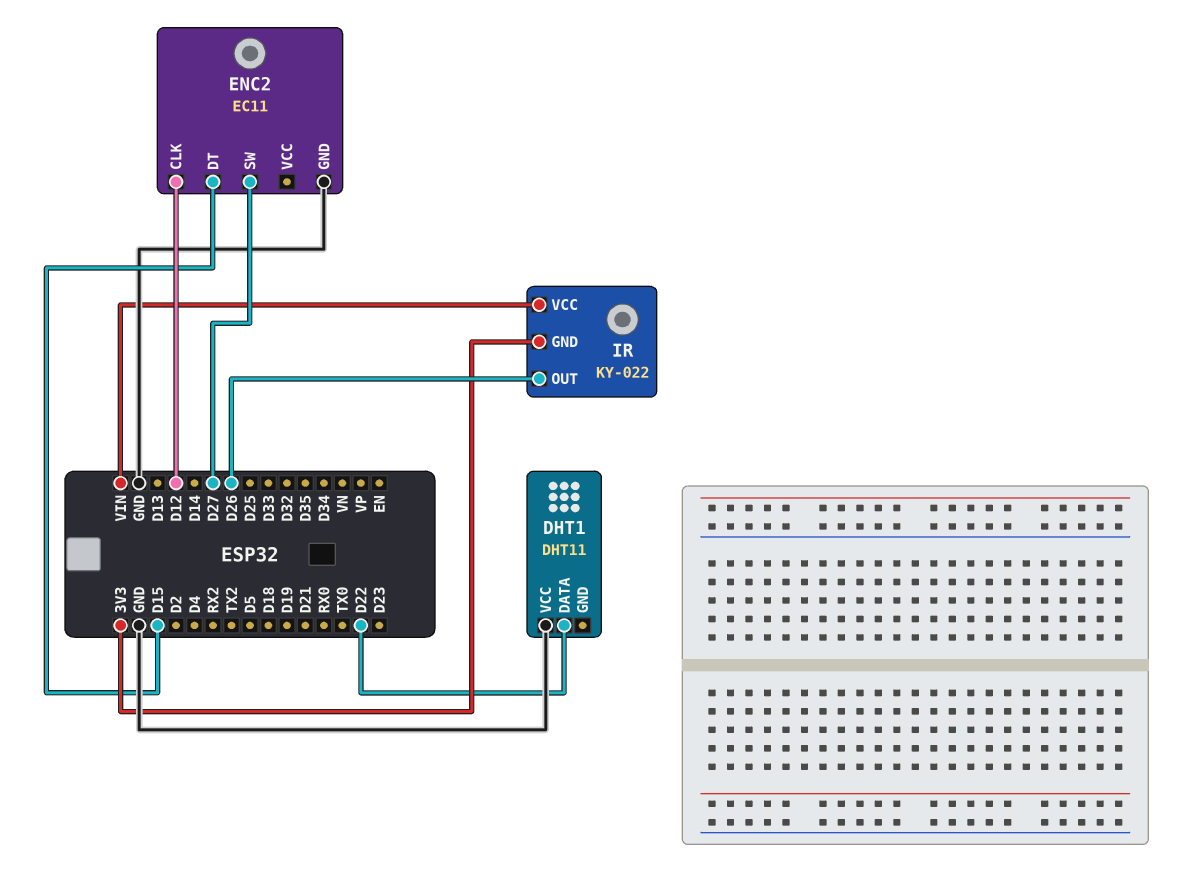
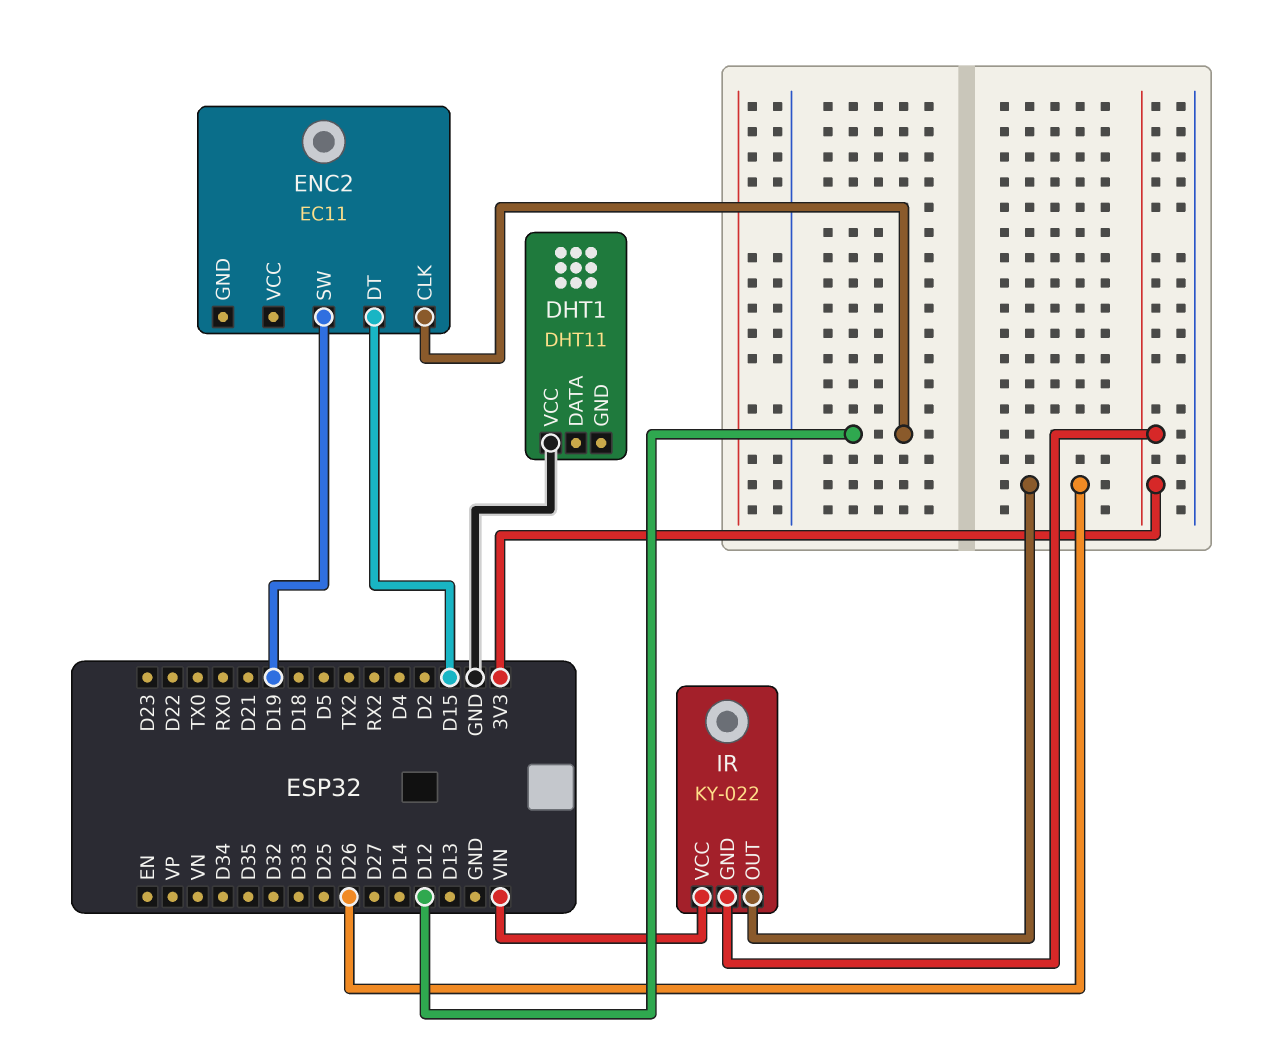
DHT1 pin DATA: D22 -> none
ENC2 pin GND: GND -> none
ENC2 pin SW: D27 -> D19

